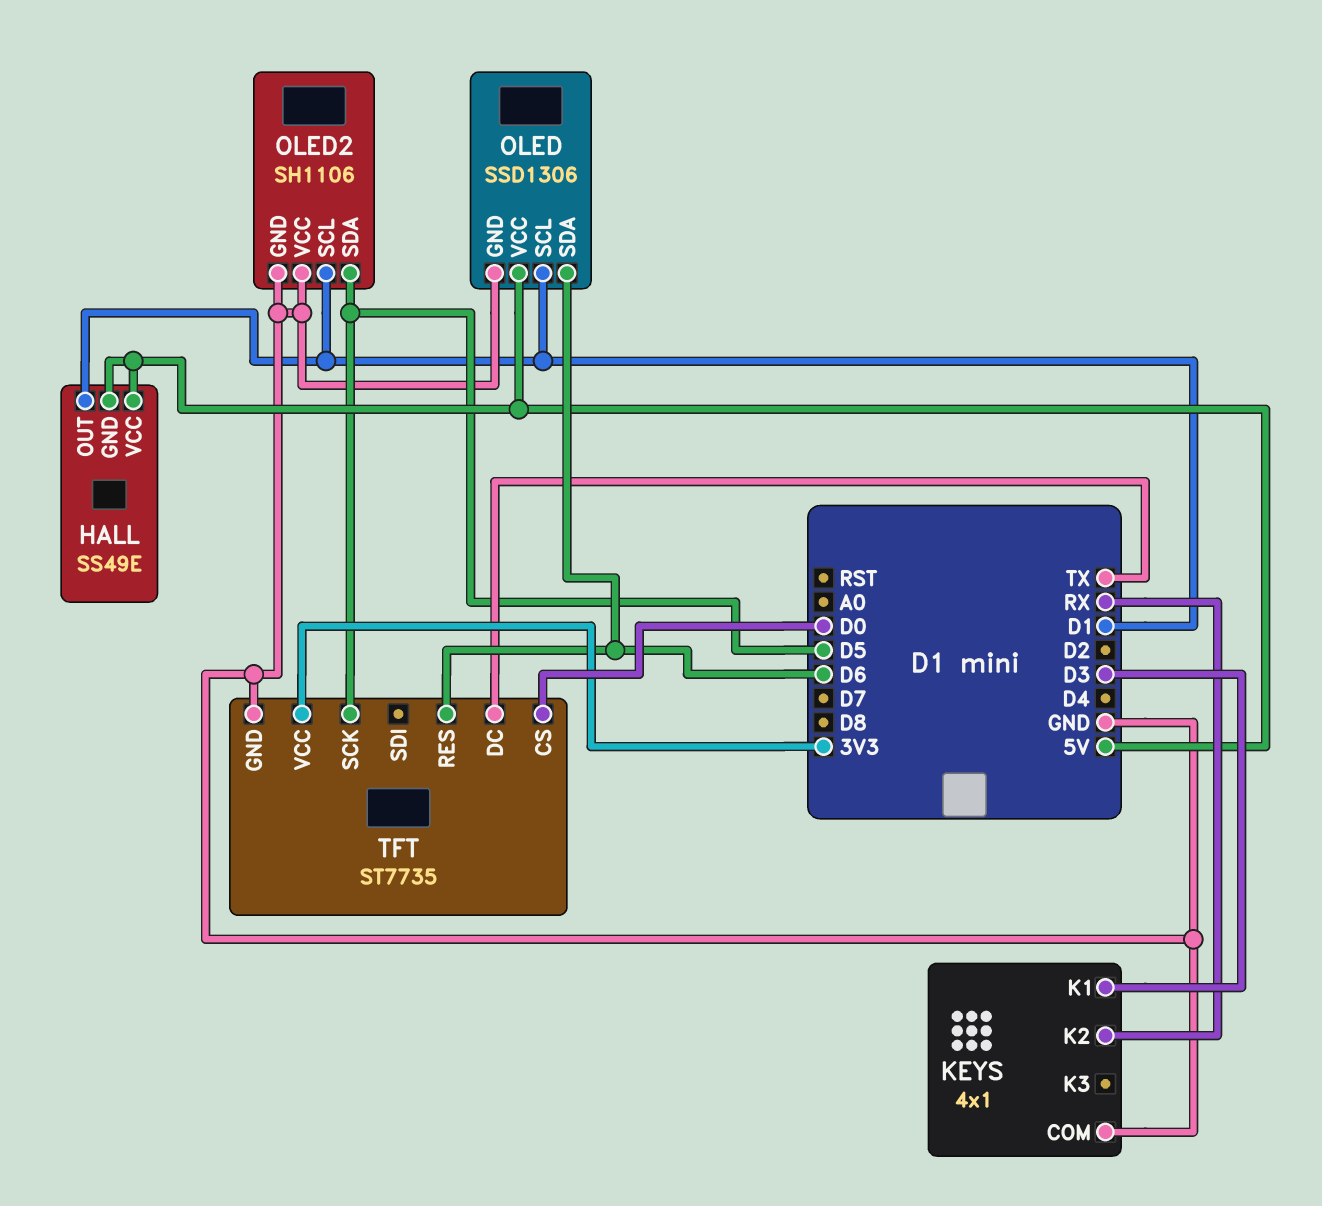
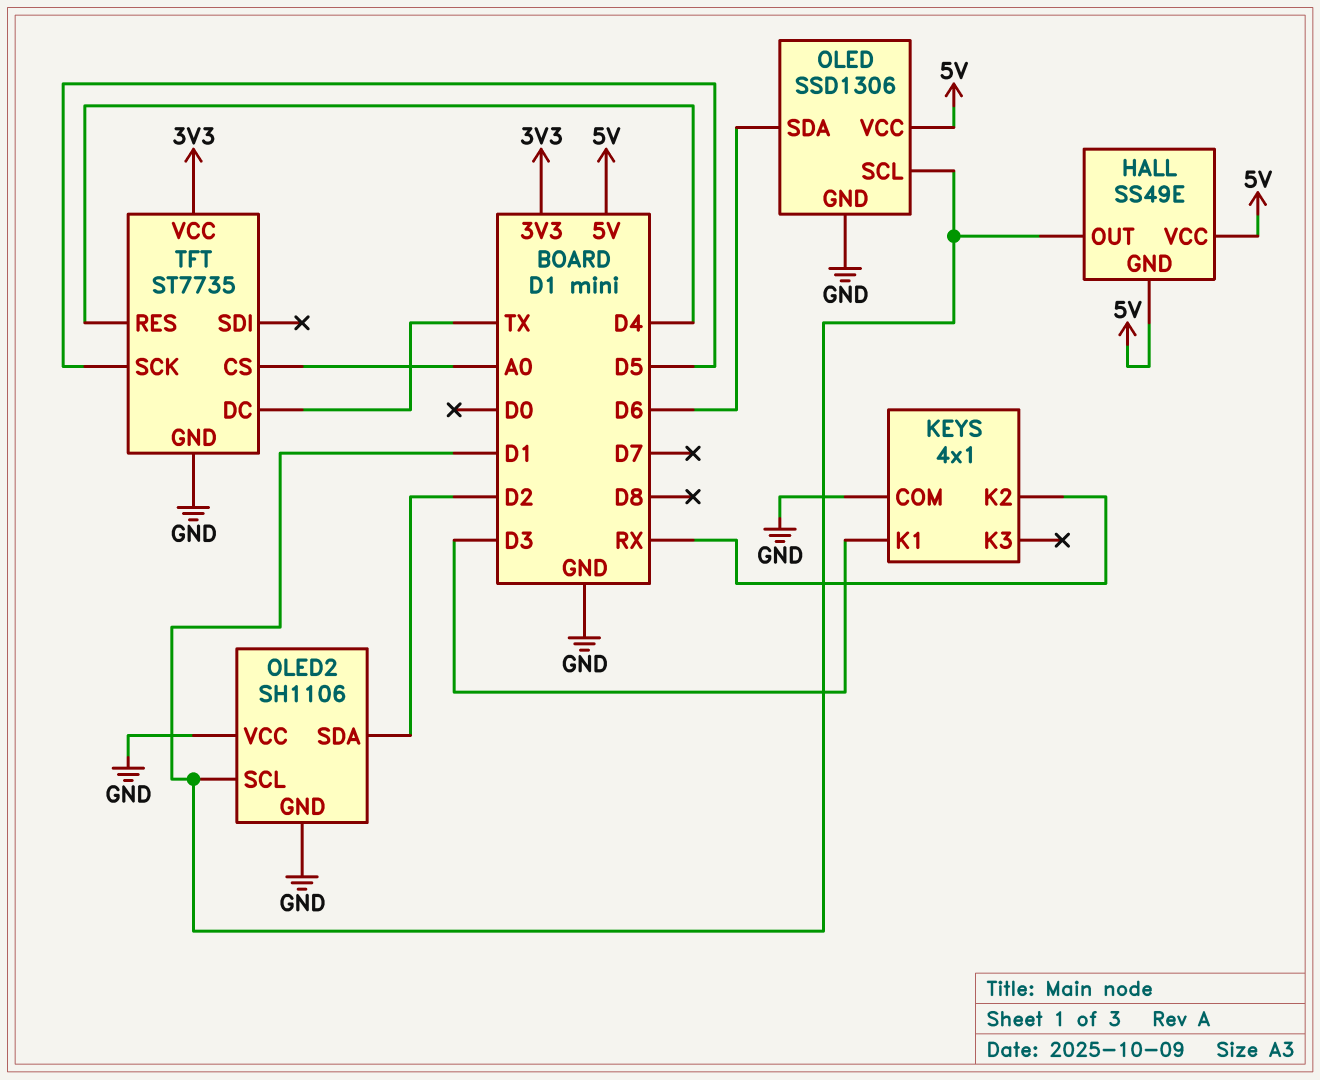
OLED2 pin SDA: D5 -> D2
TFT pin CS: D0 -> A0
TFT pin RES: D6 -> D4

